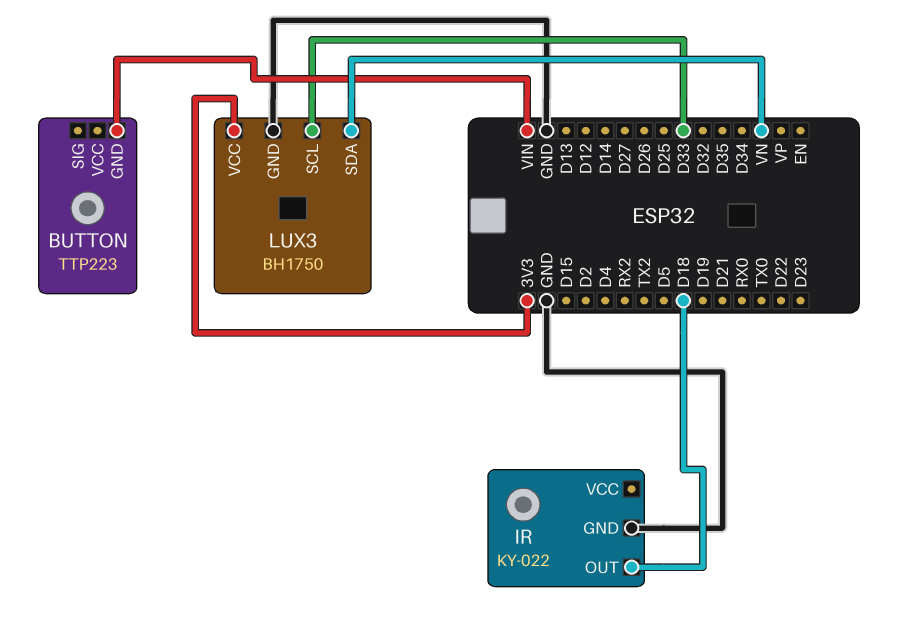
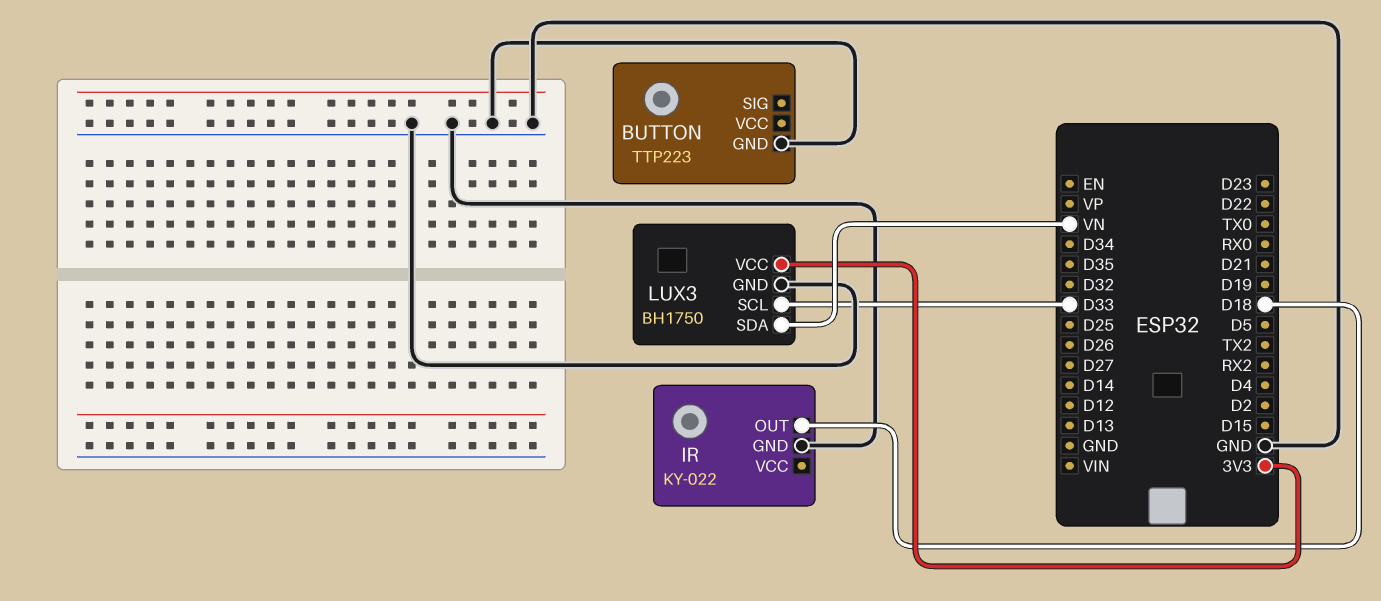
BUTTON pin GND: VIN -> GND

